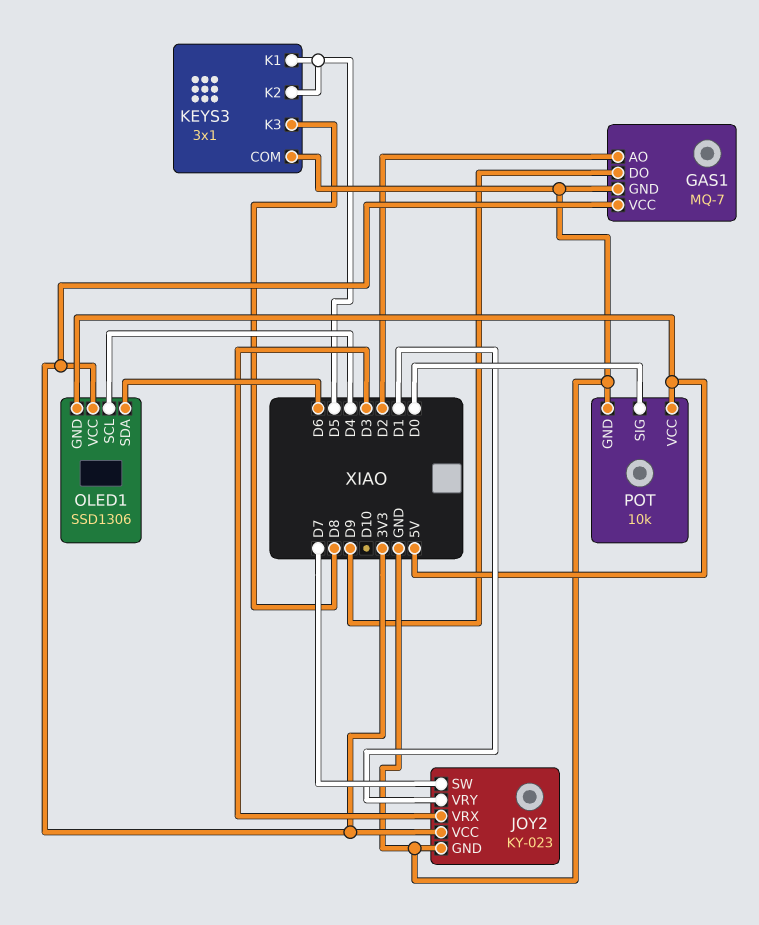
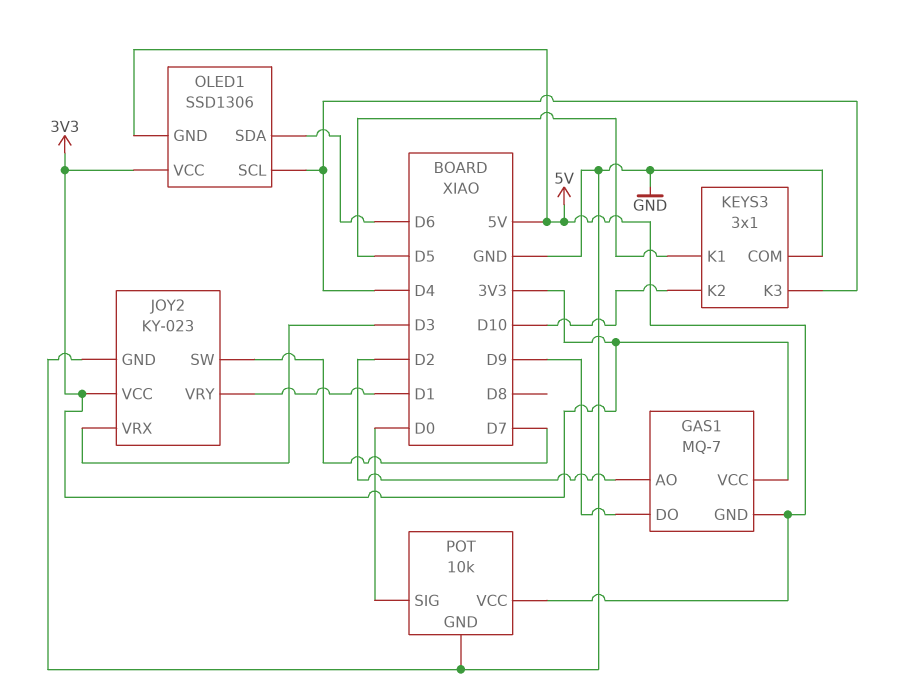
GAS1 pin GND: GND -> 5V
KEYS3 pin K2: D5 -> D10
KEYS3 pin K3: D8 -> D4

